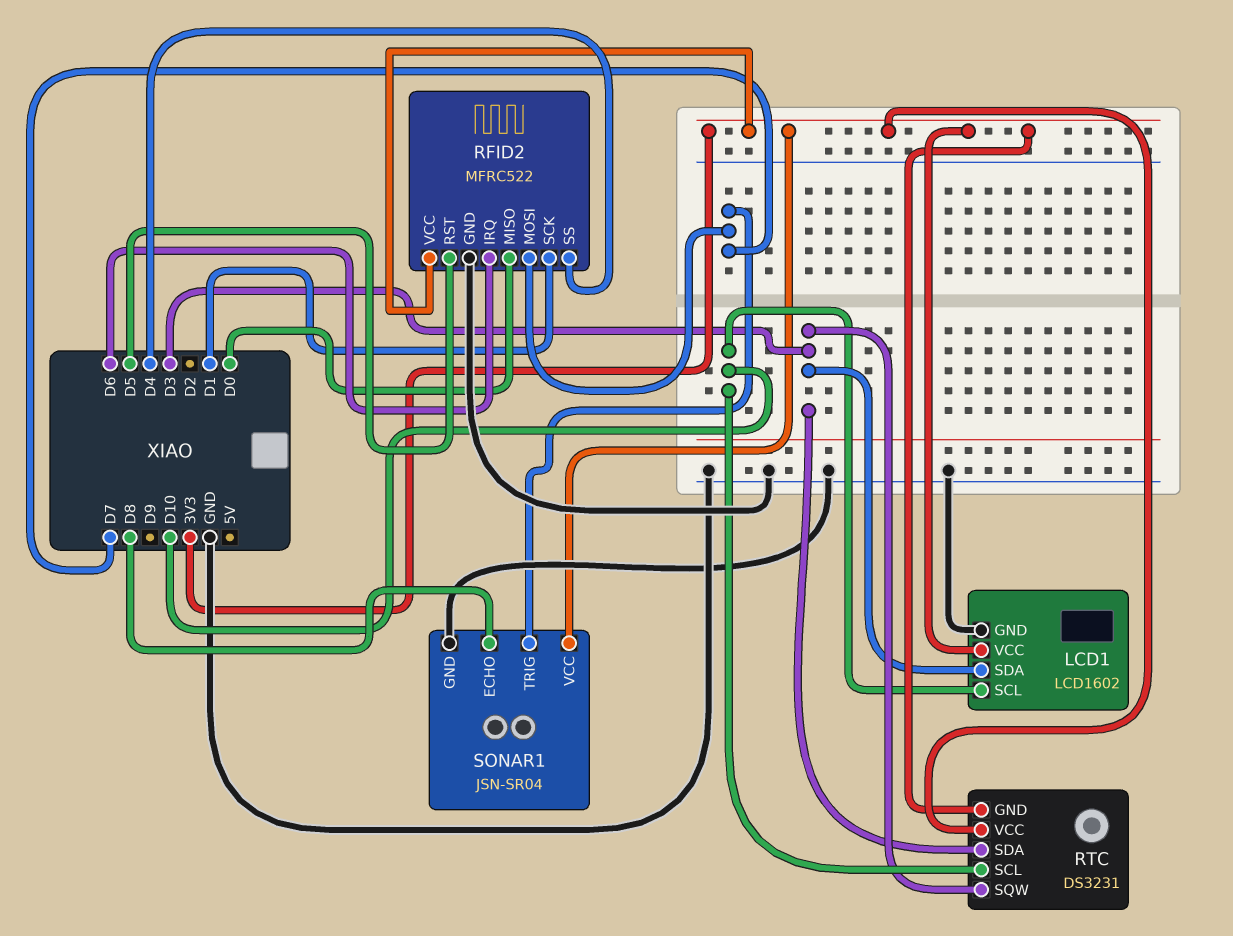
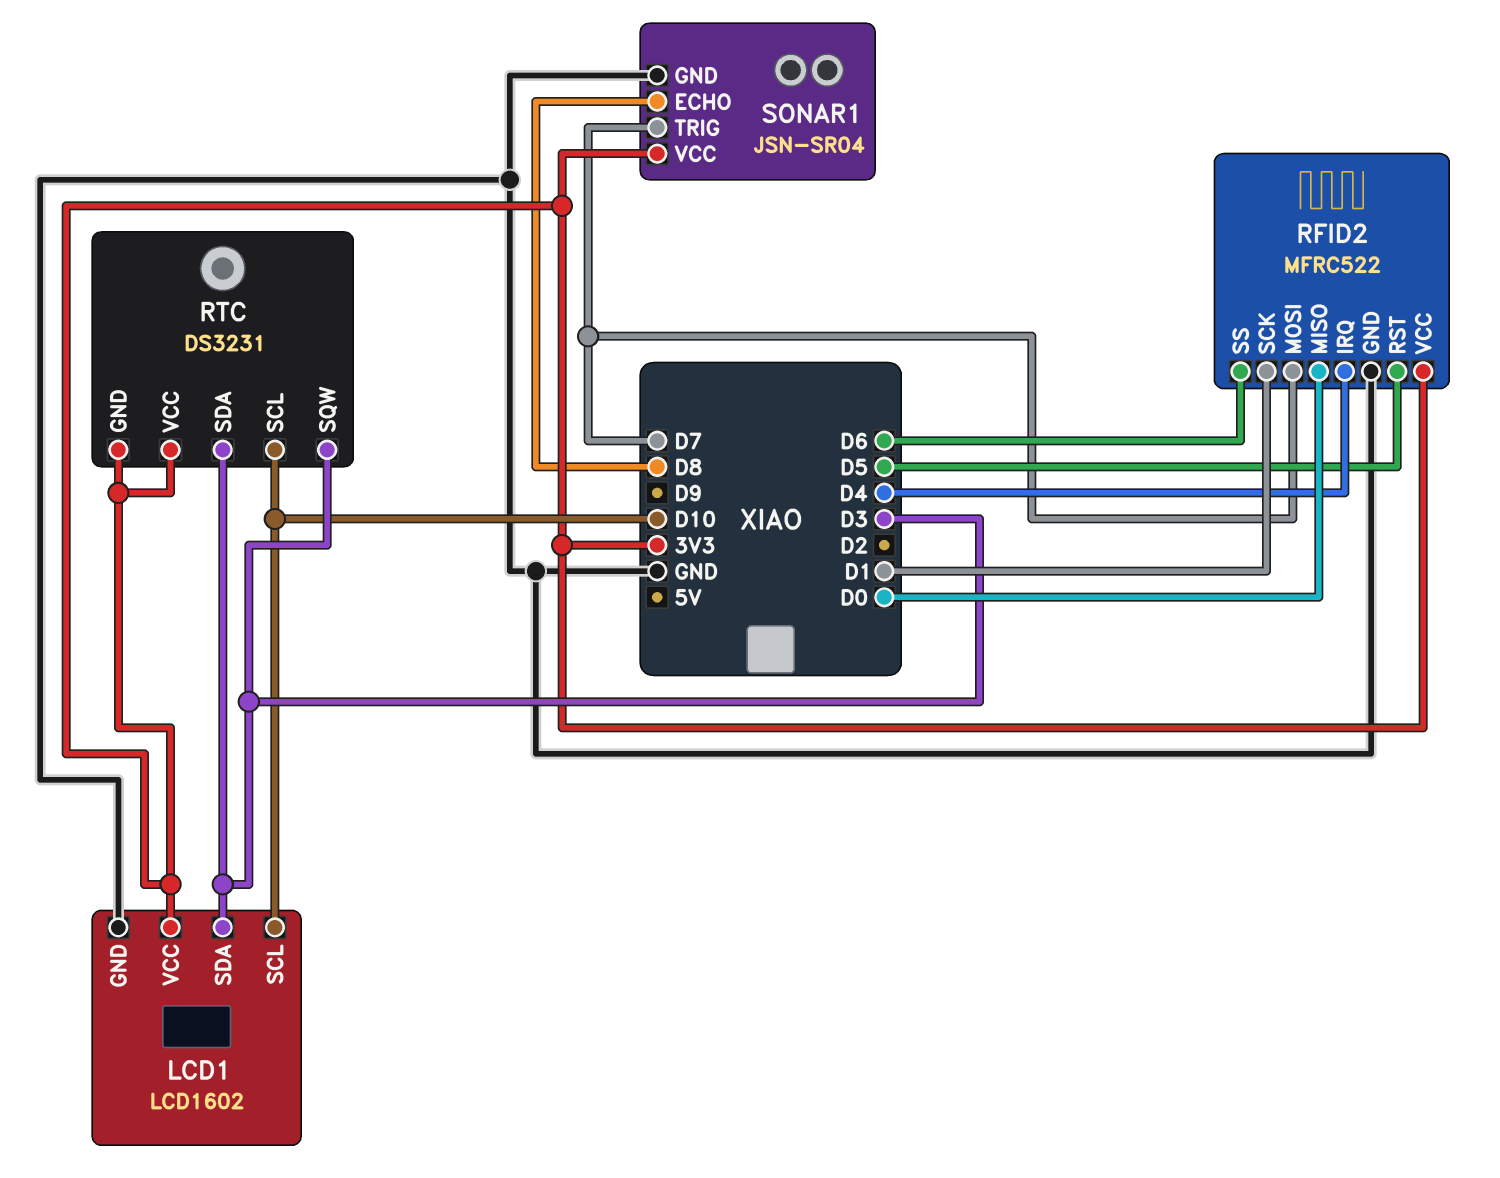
RFID2 pin IRQ: D6 -> D4
RFID2 pin SS: D4 -> D6

